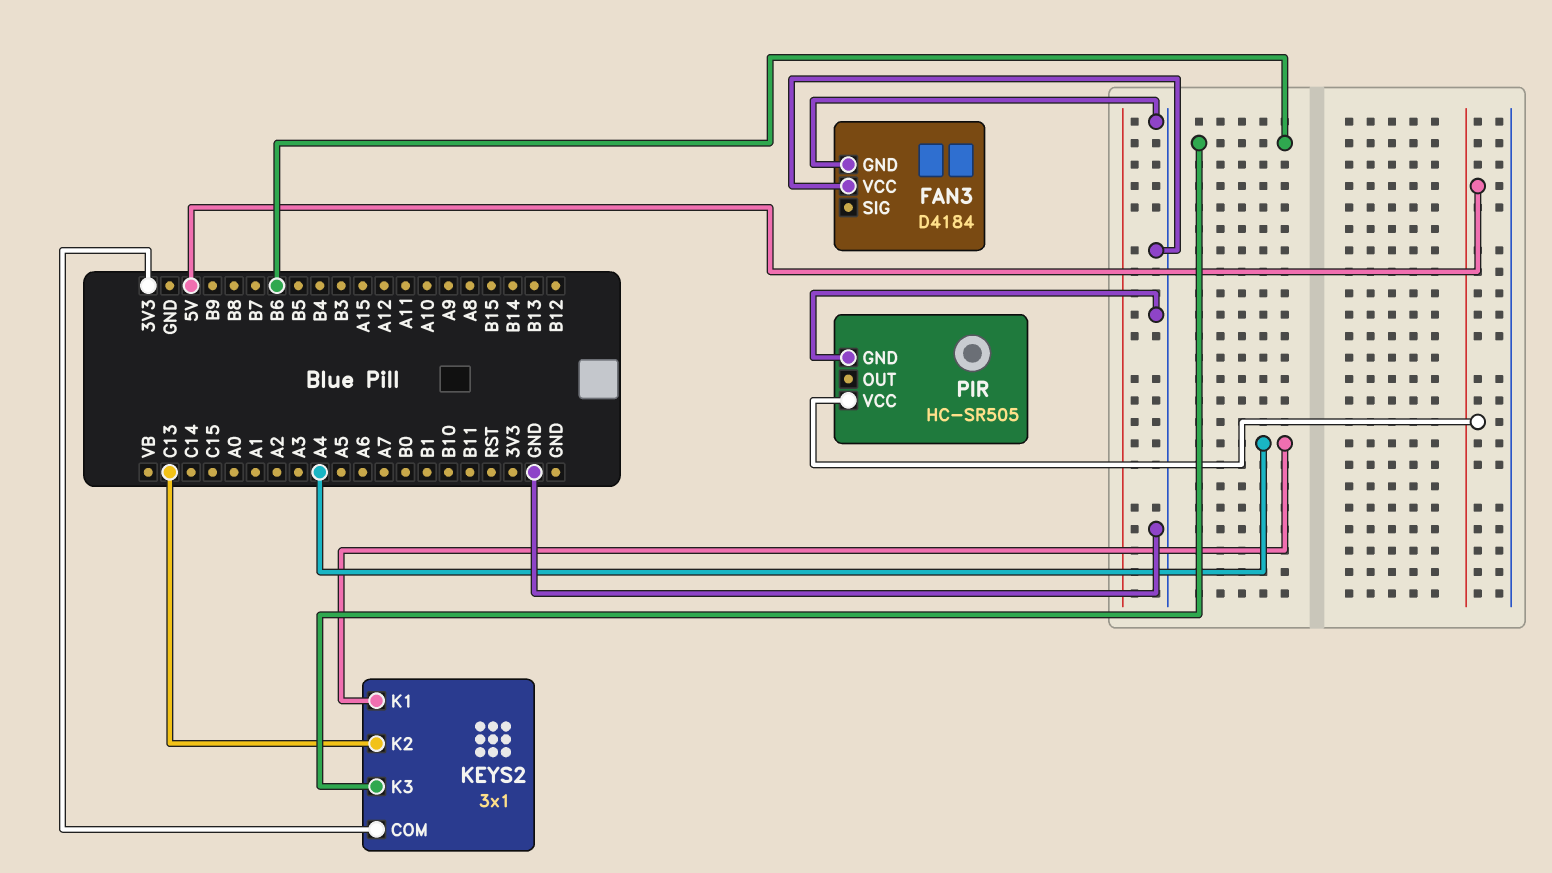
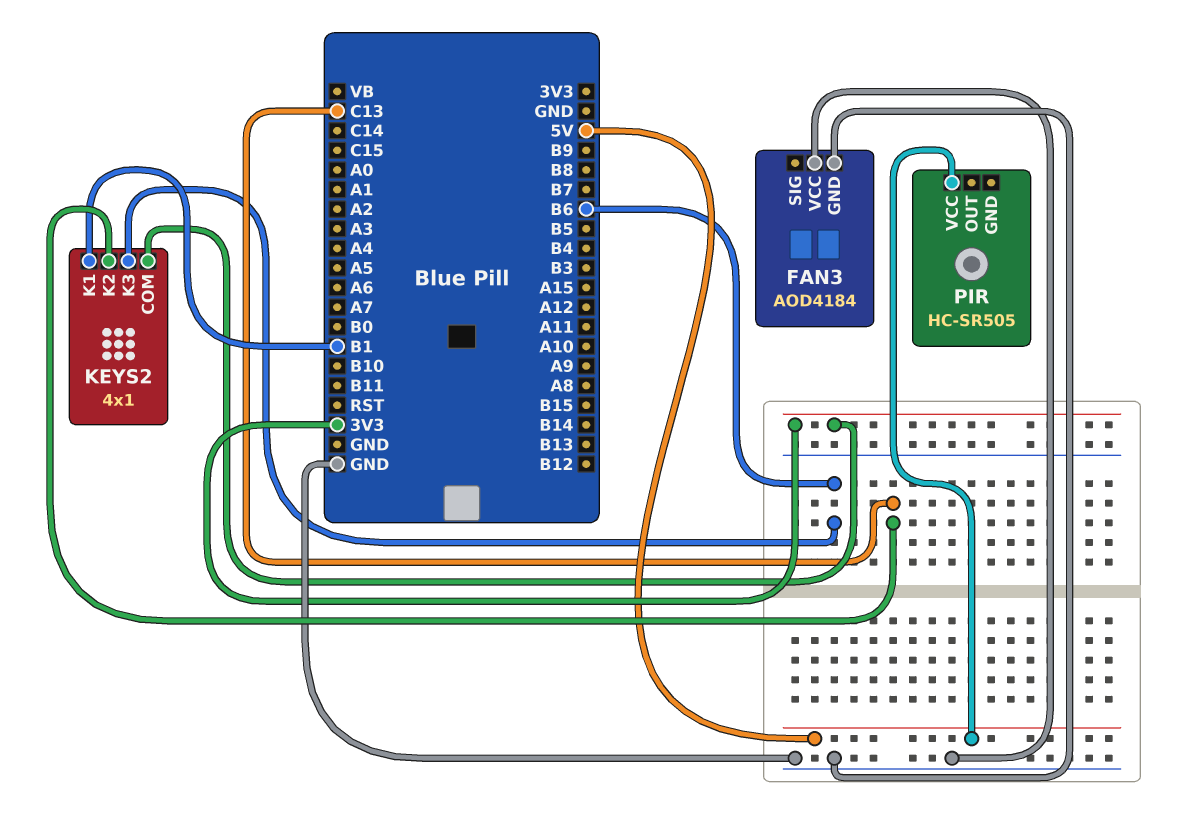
FAN3: D4184 -> AOD4184
KEYS2: 3x1 -> 4x1
KEYS2 pin K1: A4 -> B1
PIR pin GND: GND -> none

